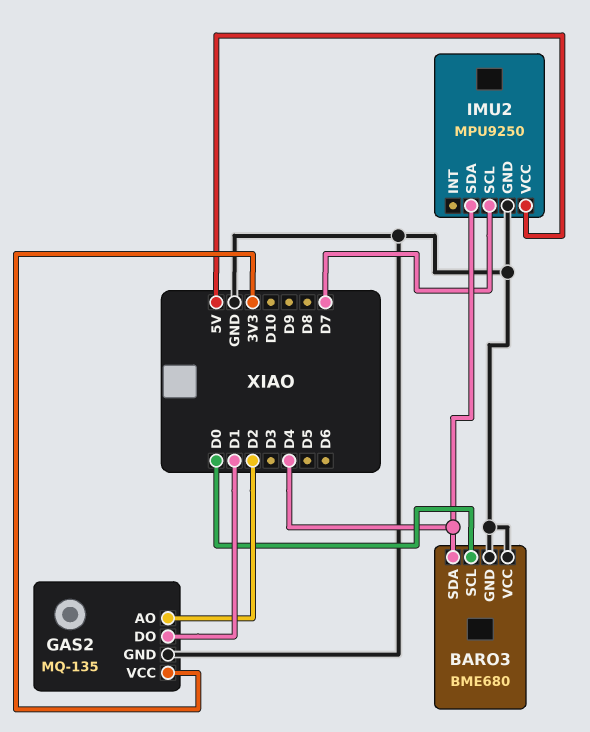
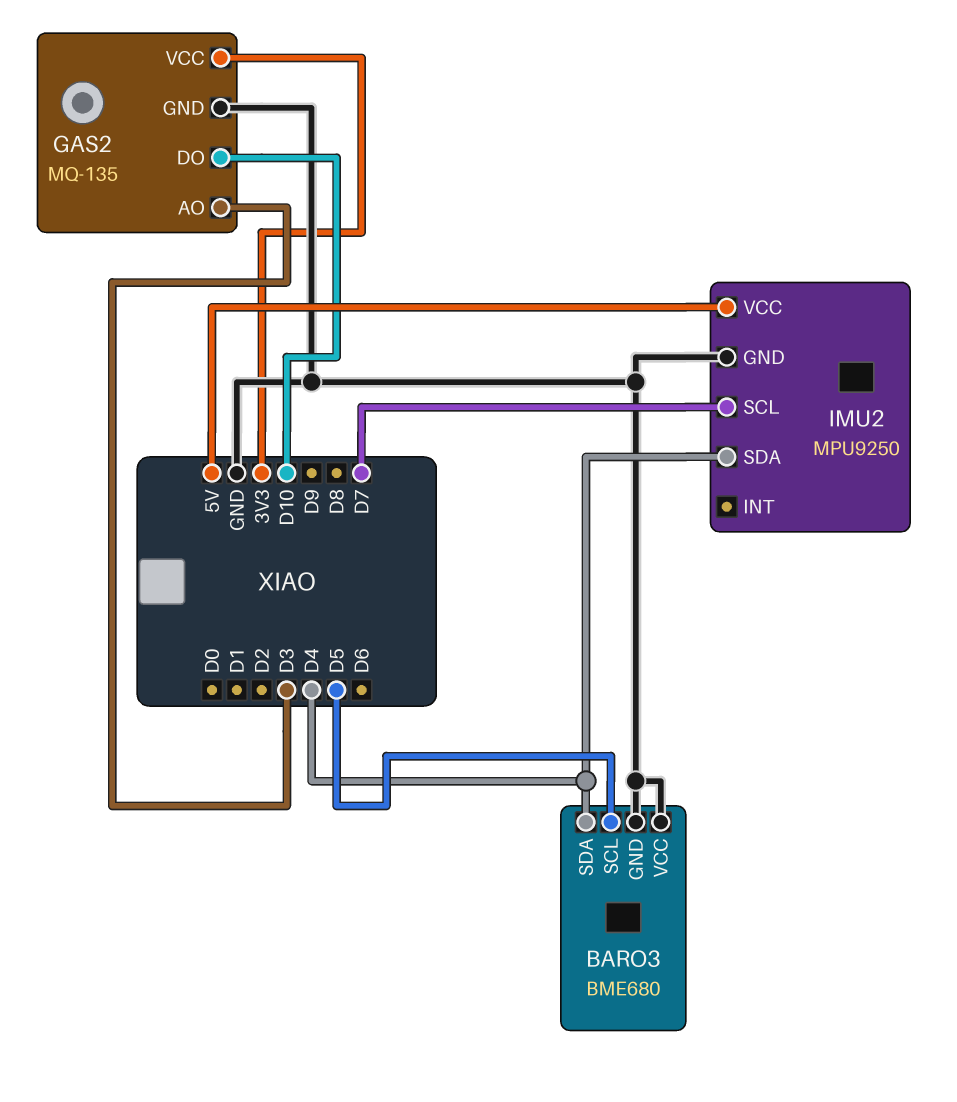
BARO3 pin SCL: D0 -> D5
GAS2 pin AO: D2 -> D3
GAS2 pin DO: D1 -> D10

